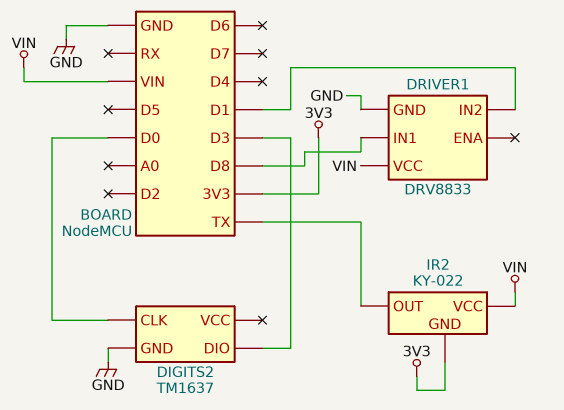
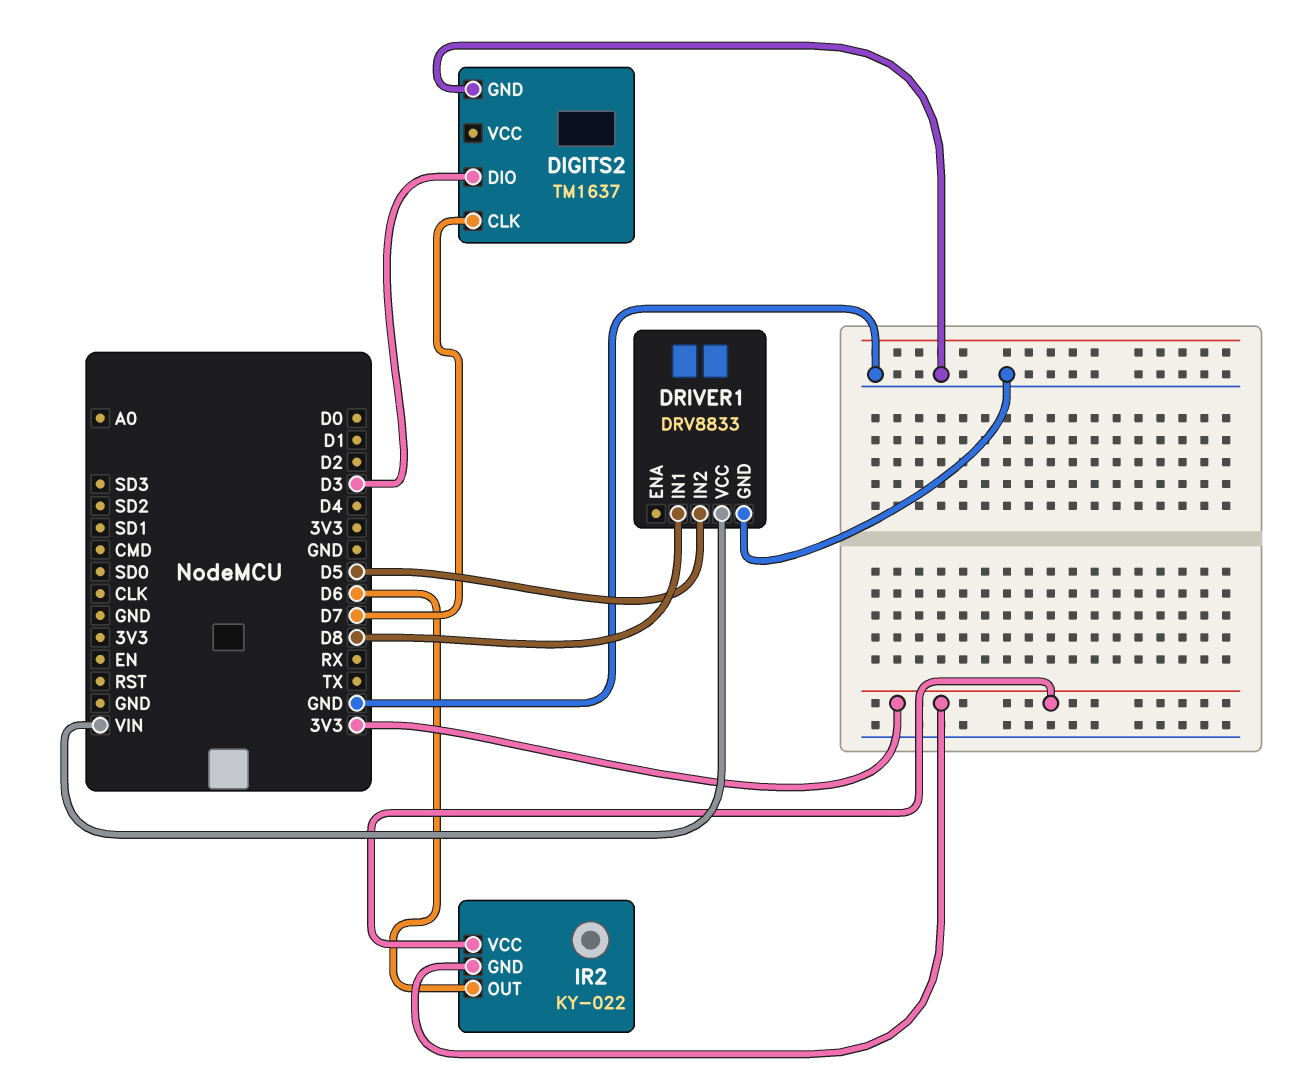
DIGITS2 pin CLK: D0 -> D7
DRIVER1 pin IN2: D1 -> D5
IR2 pin OUT: TX -> D6
IR2 pin VCC: VIN -> 3V3

